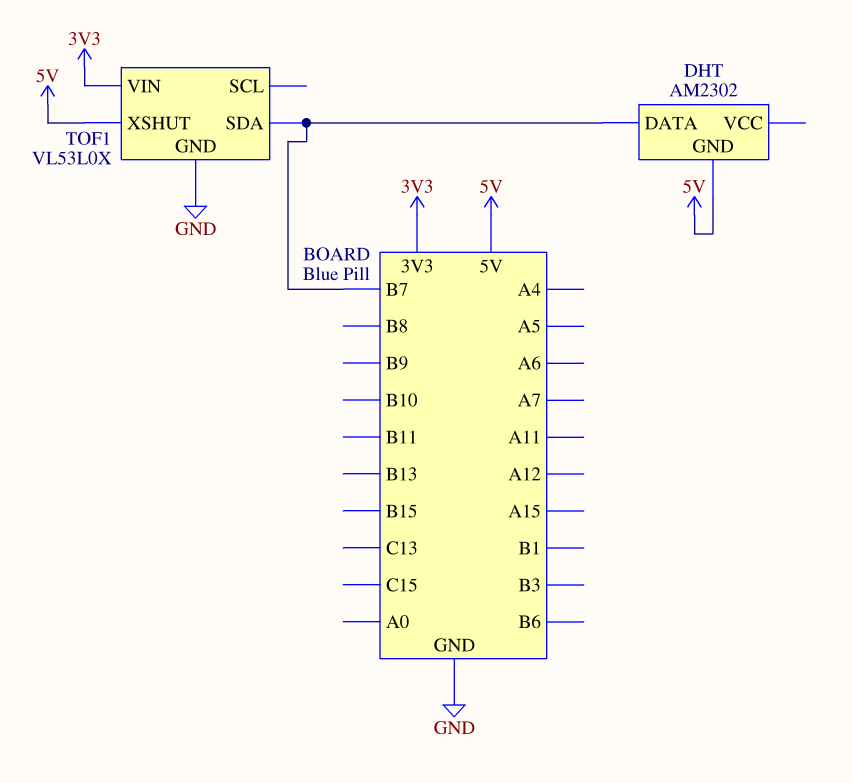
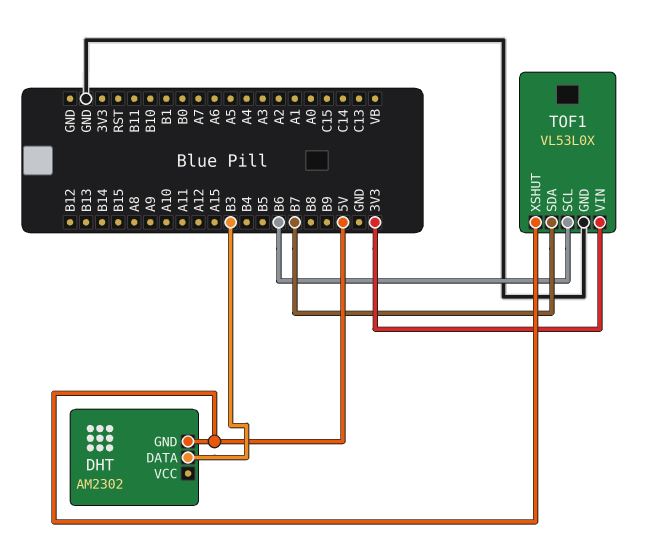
DHT pin DATA: B7 -> B3
TOF1 pin SCL: none -> B6

